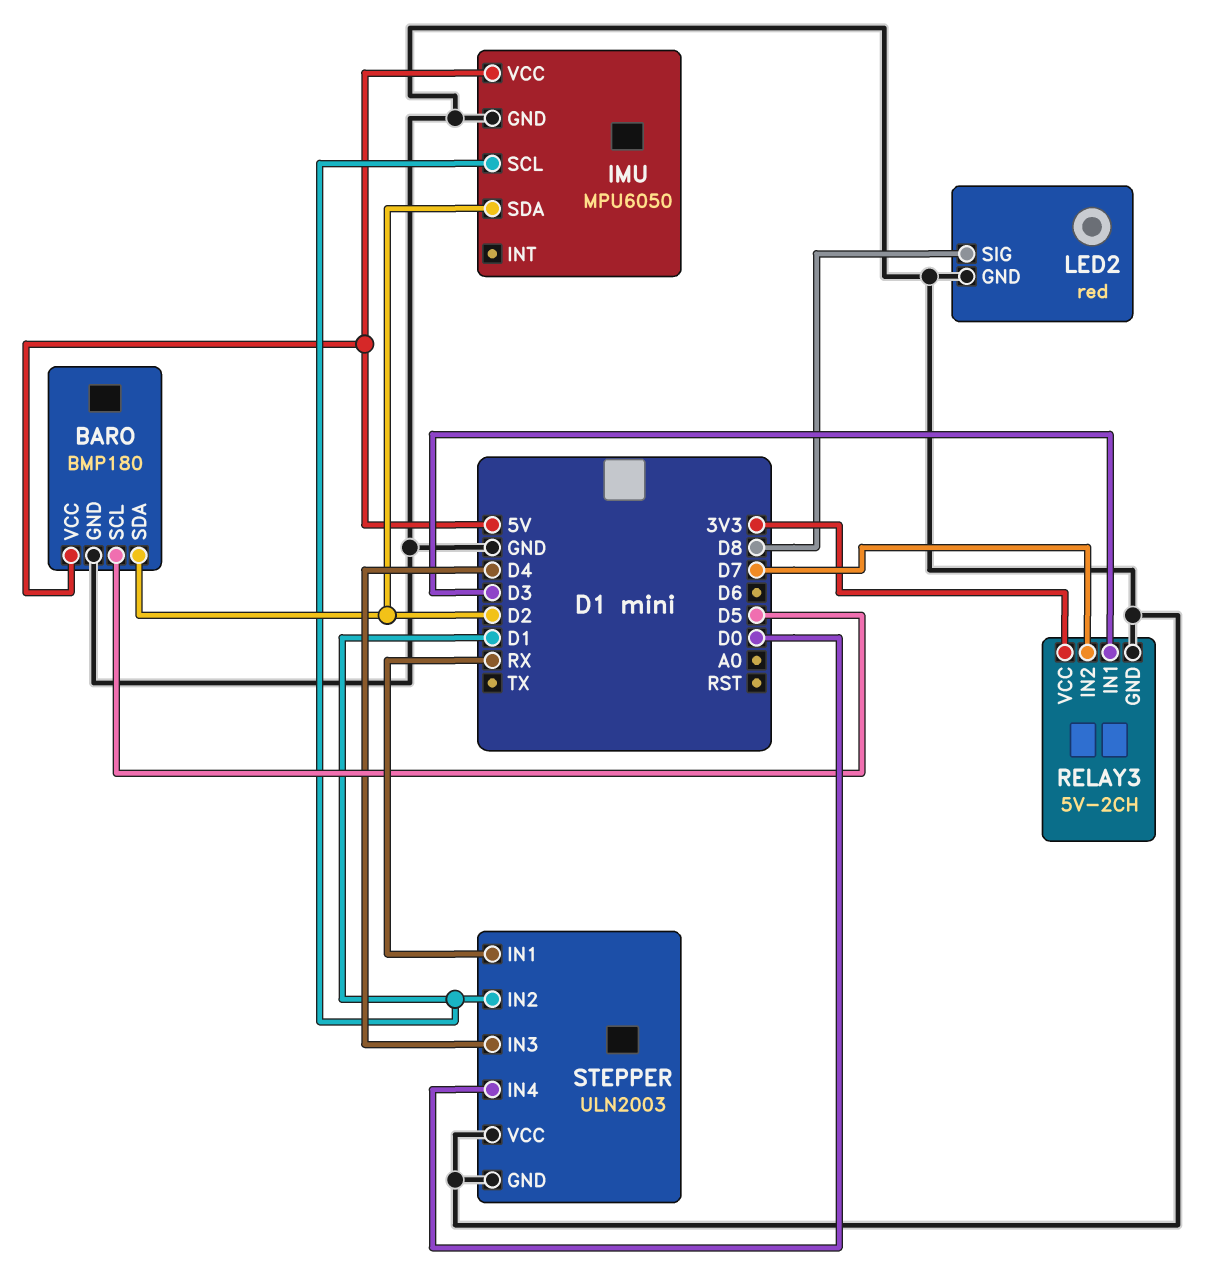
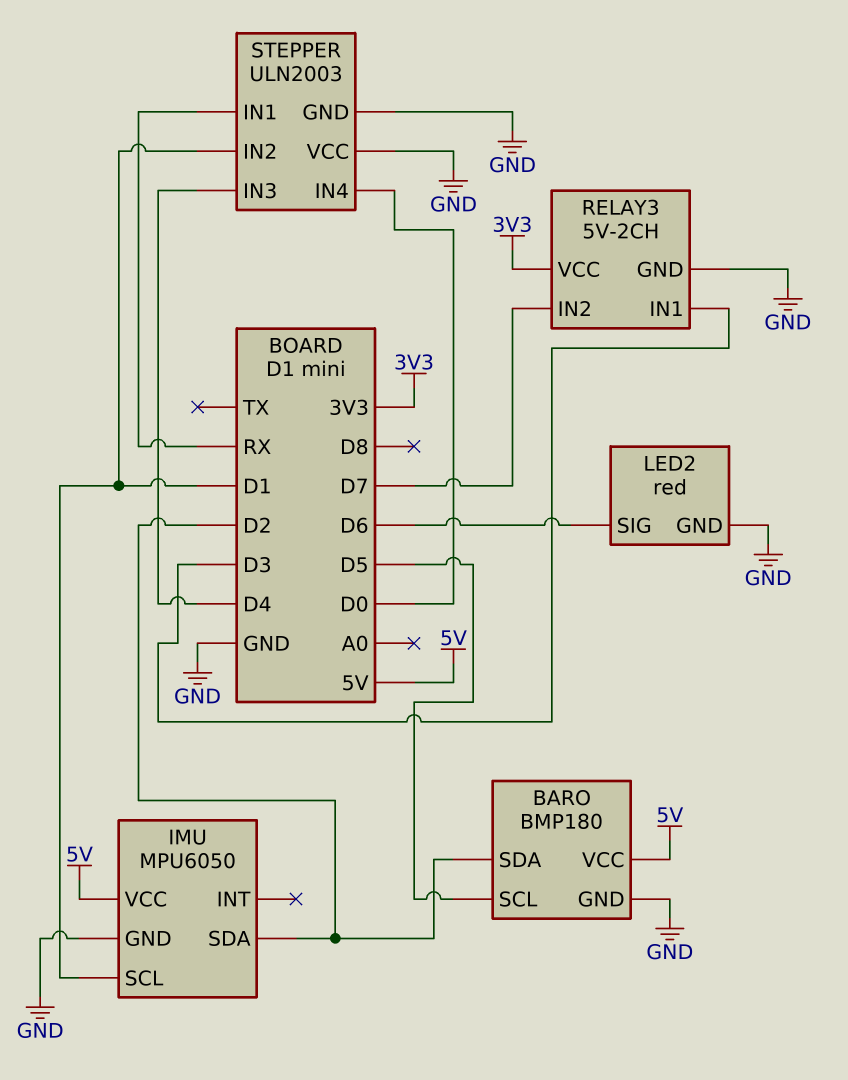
LED2 pin SIG: D8 -> D6

